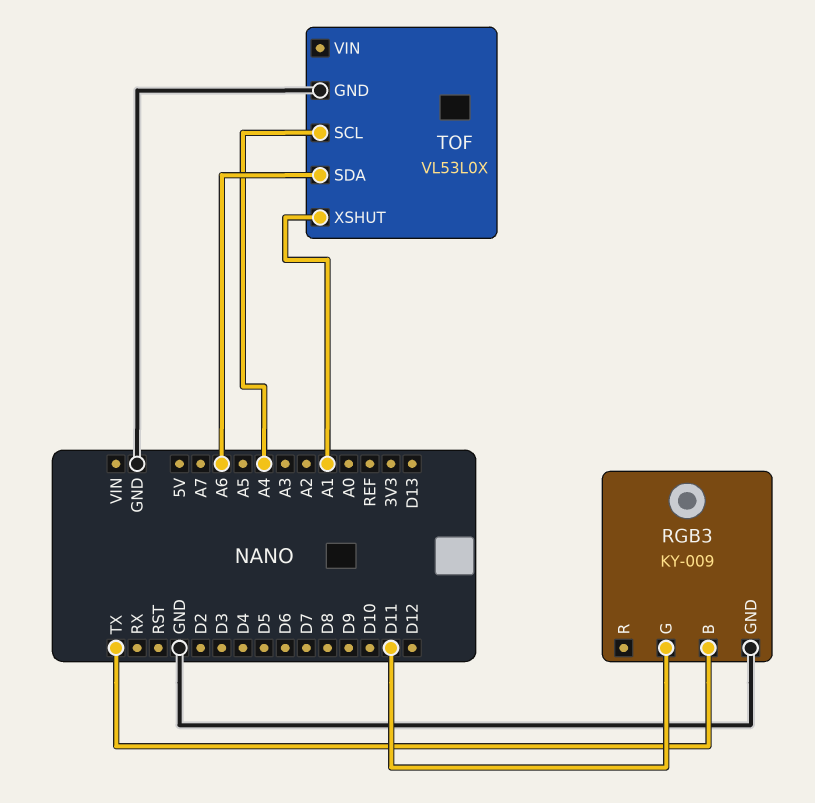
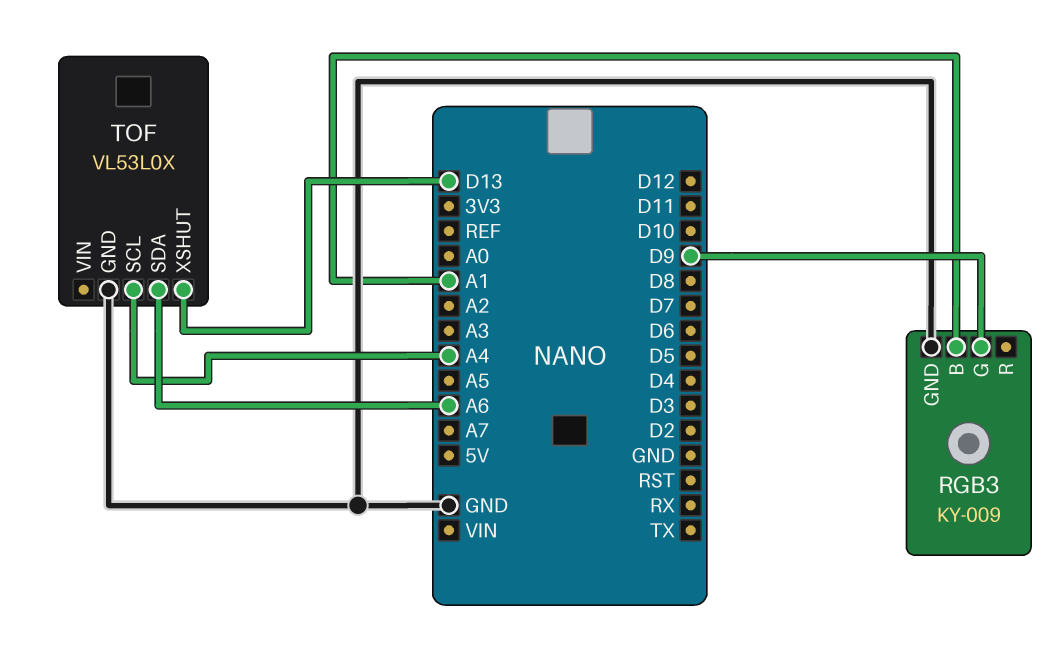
RGB3 pin B: TX -> A1
RGB3 pin G: D11 -> D9
TOF pin XSHUT: A1 -> D13

